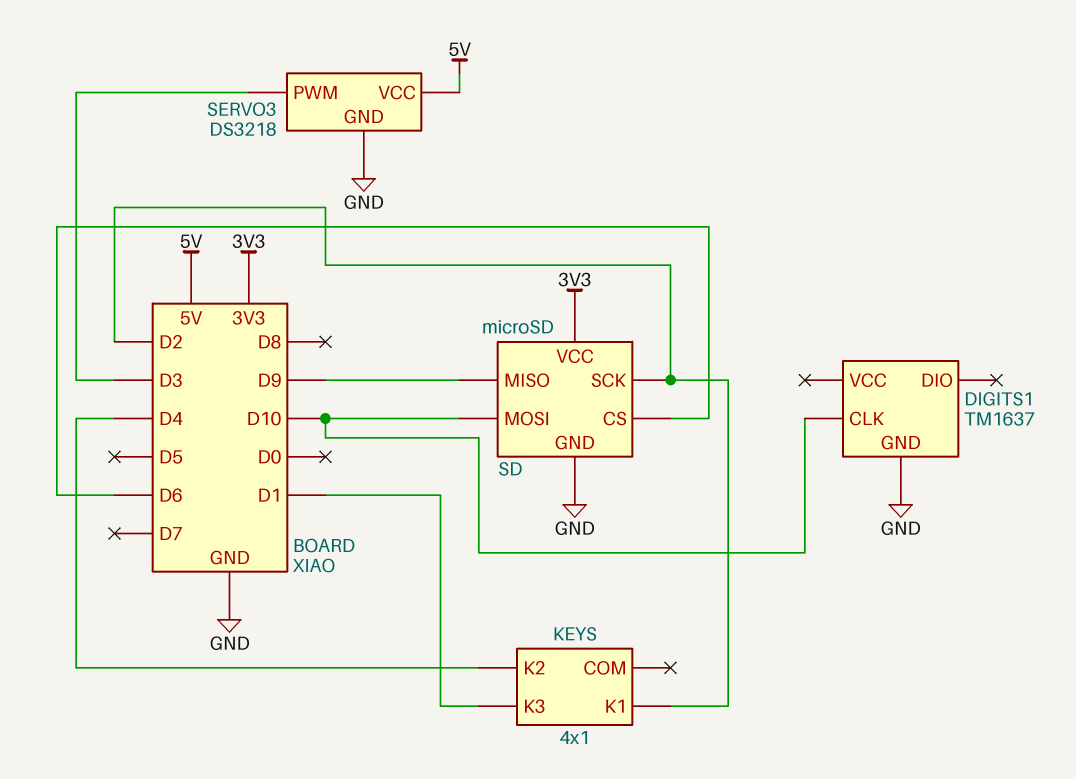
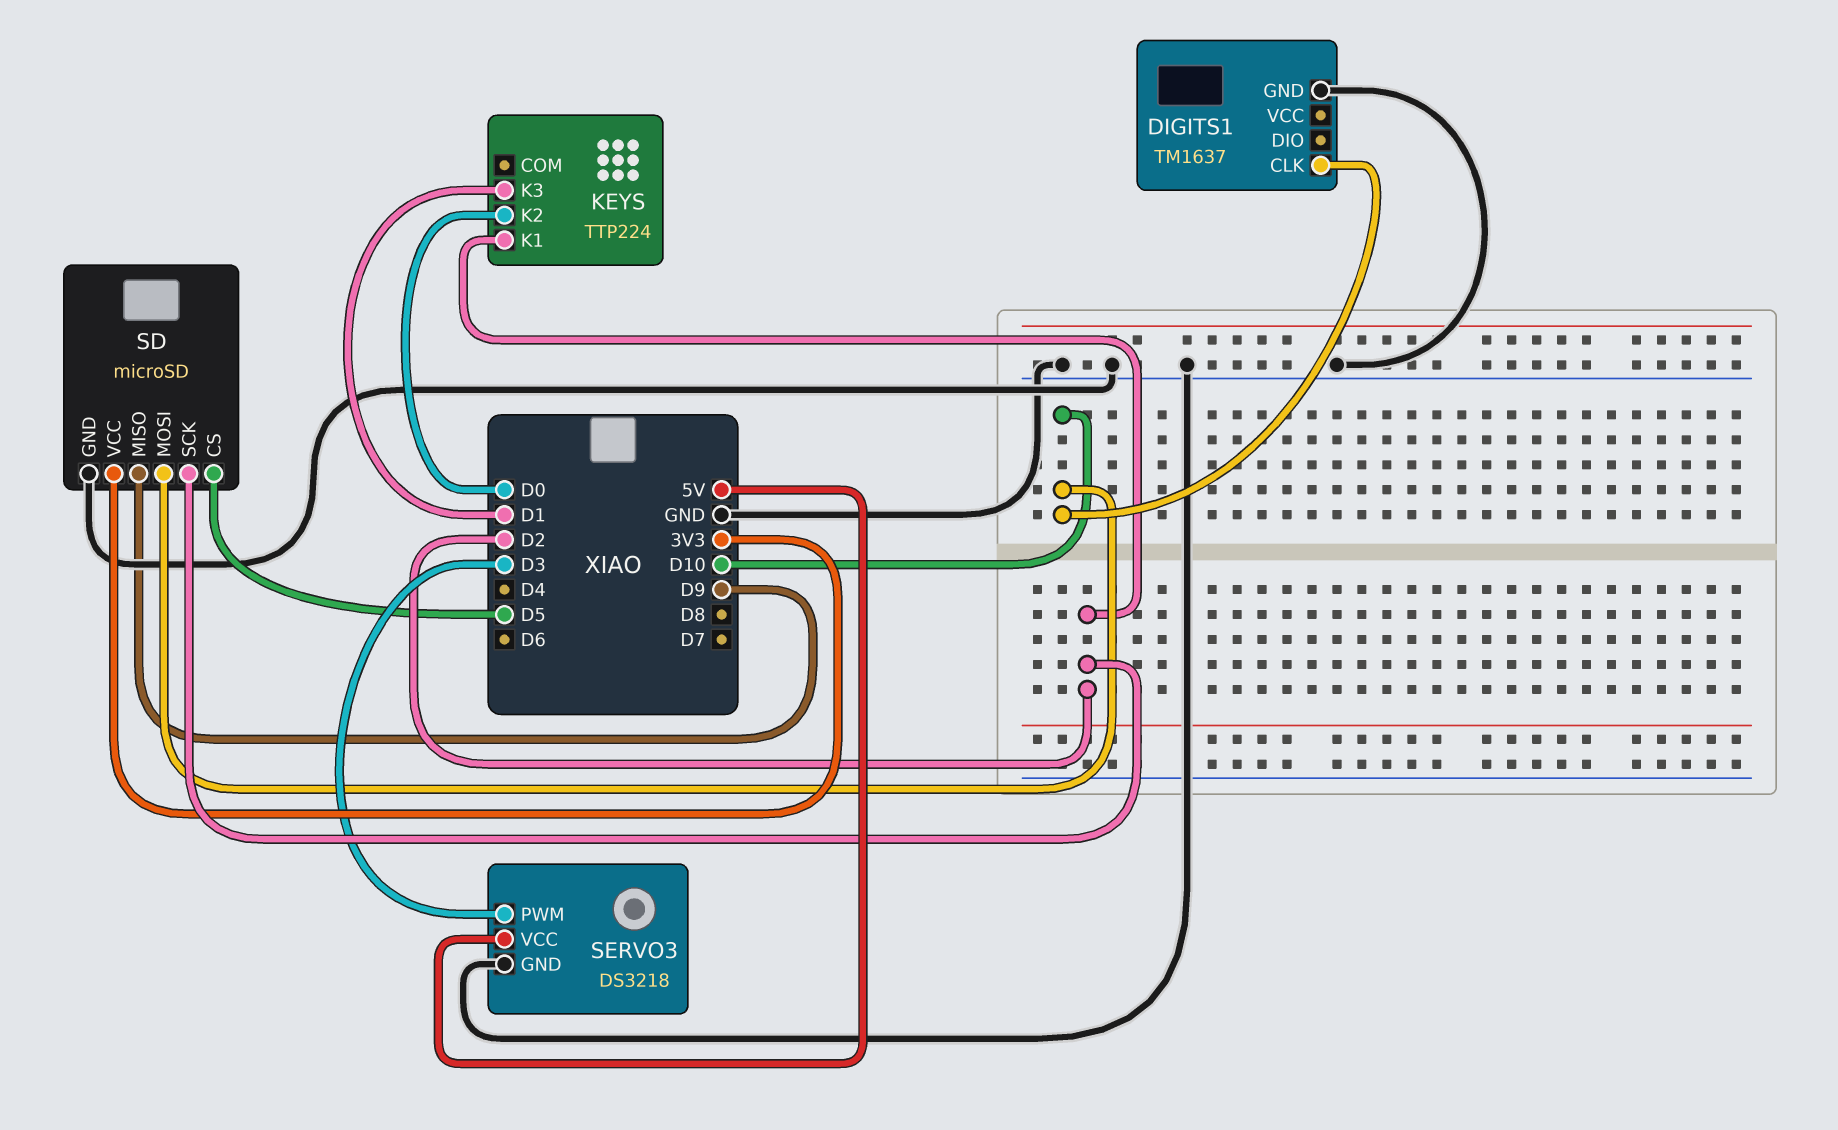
KEYS: 4x1 -> TTP224
KEYS pin K2: D4 -> D0
SD pin CS: D6 -> D5

